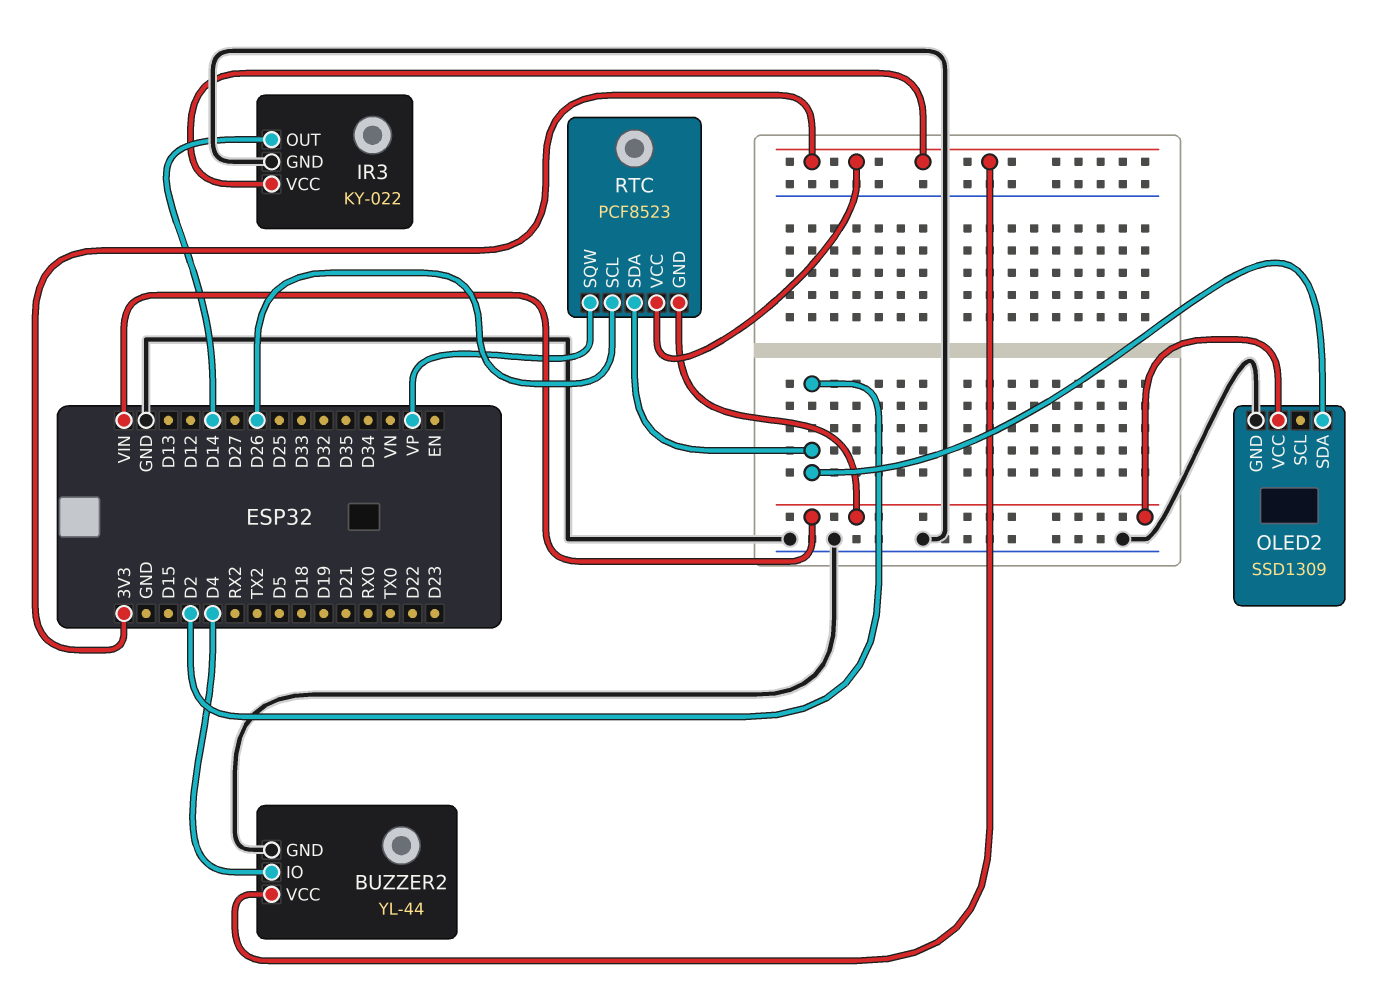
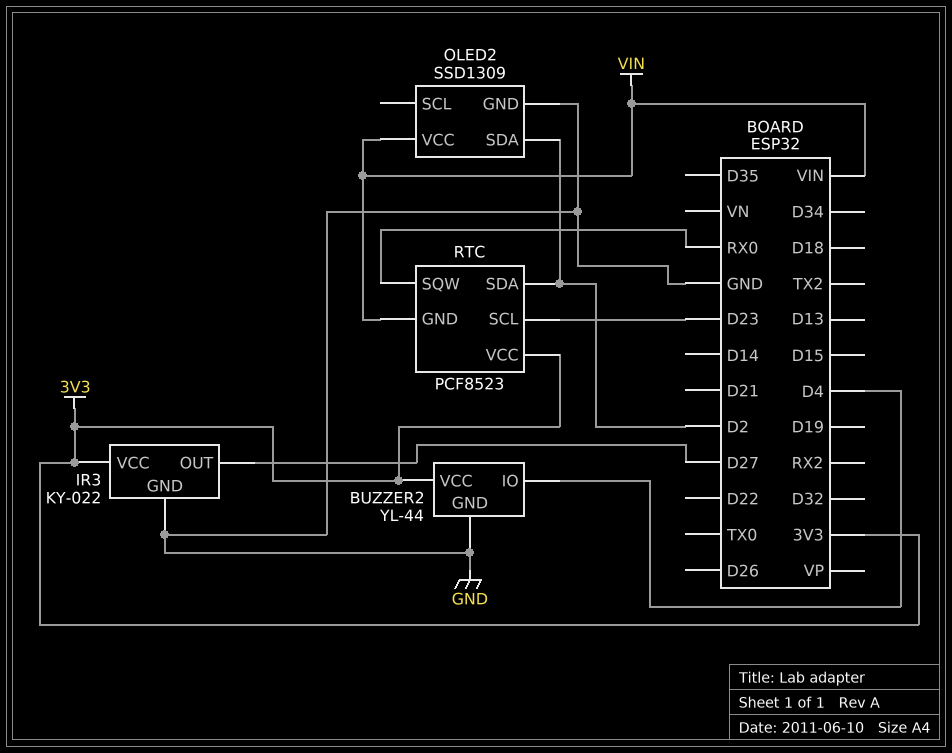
IR3 pin OUT: D14 -> D27
RTC pin SCL: D26 -> D23
RTC pin SQW: VP -> RX0

